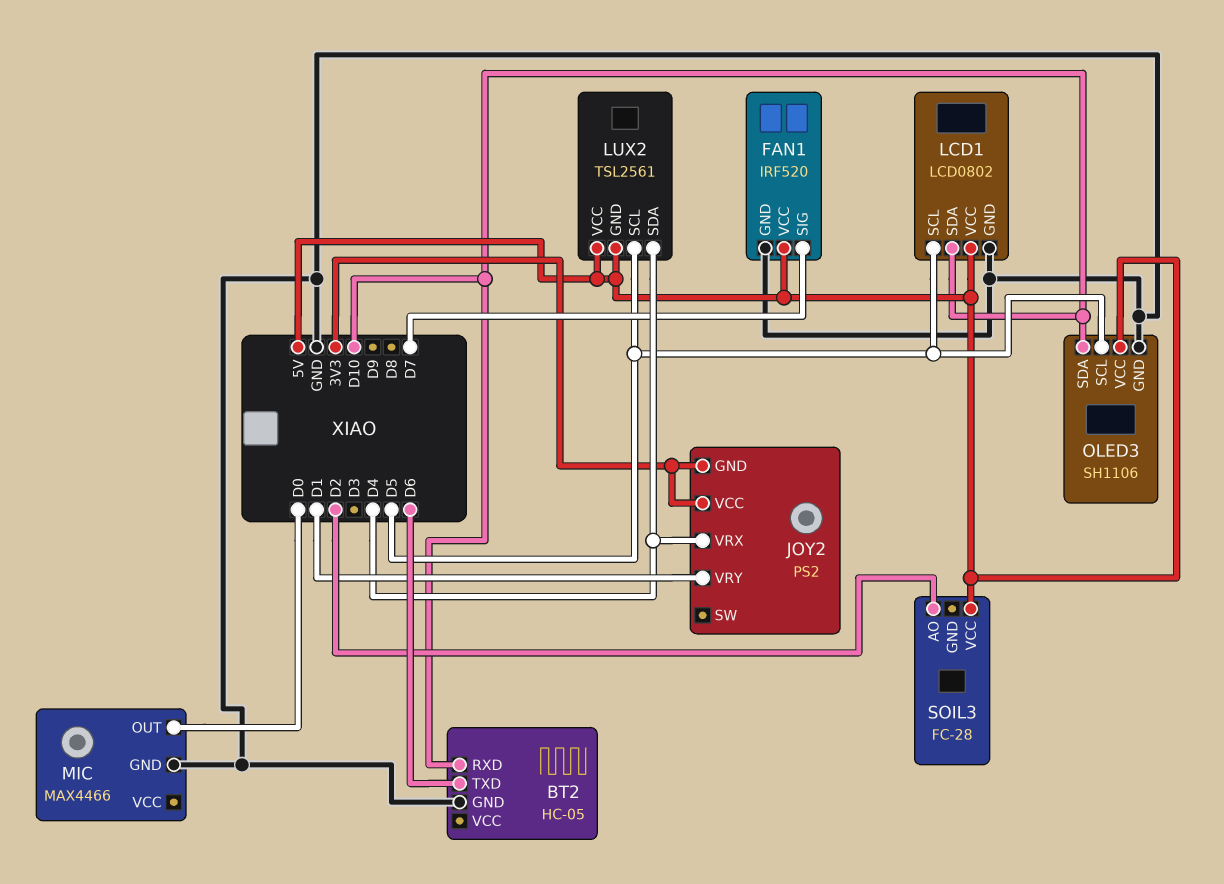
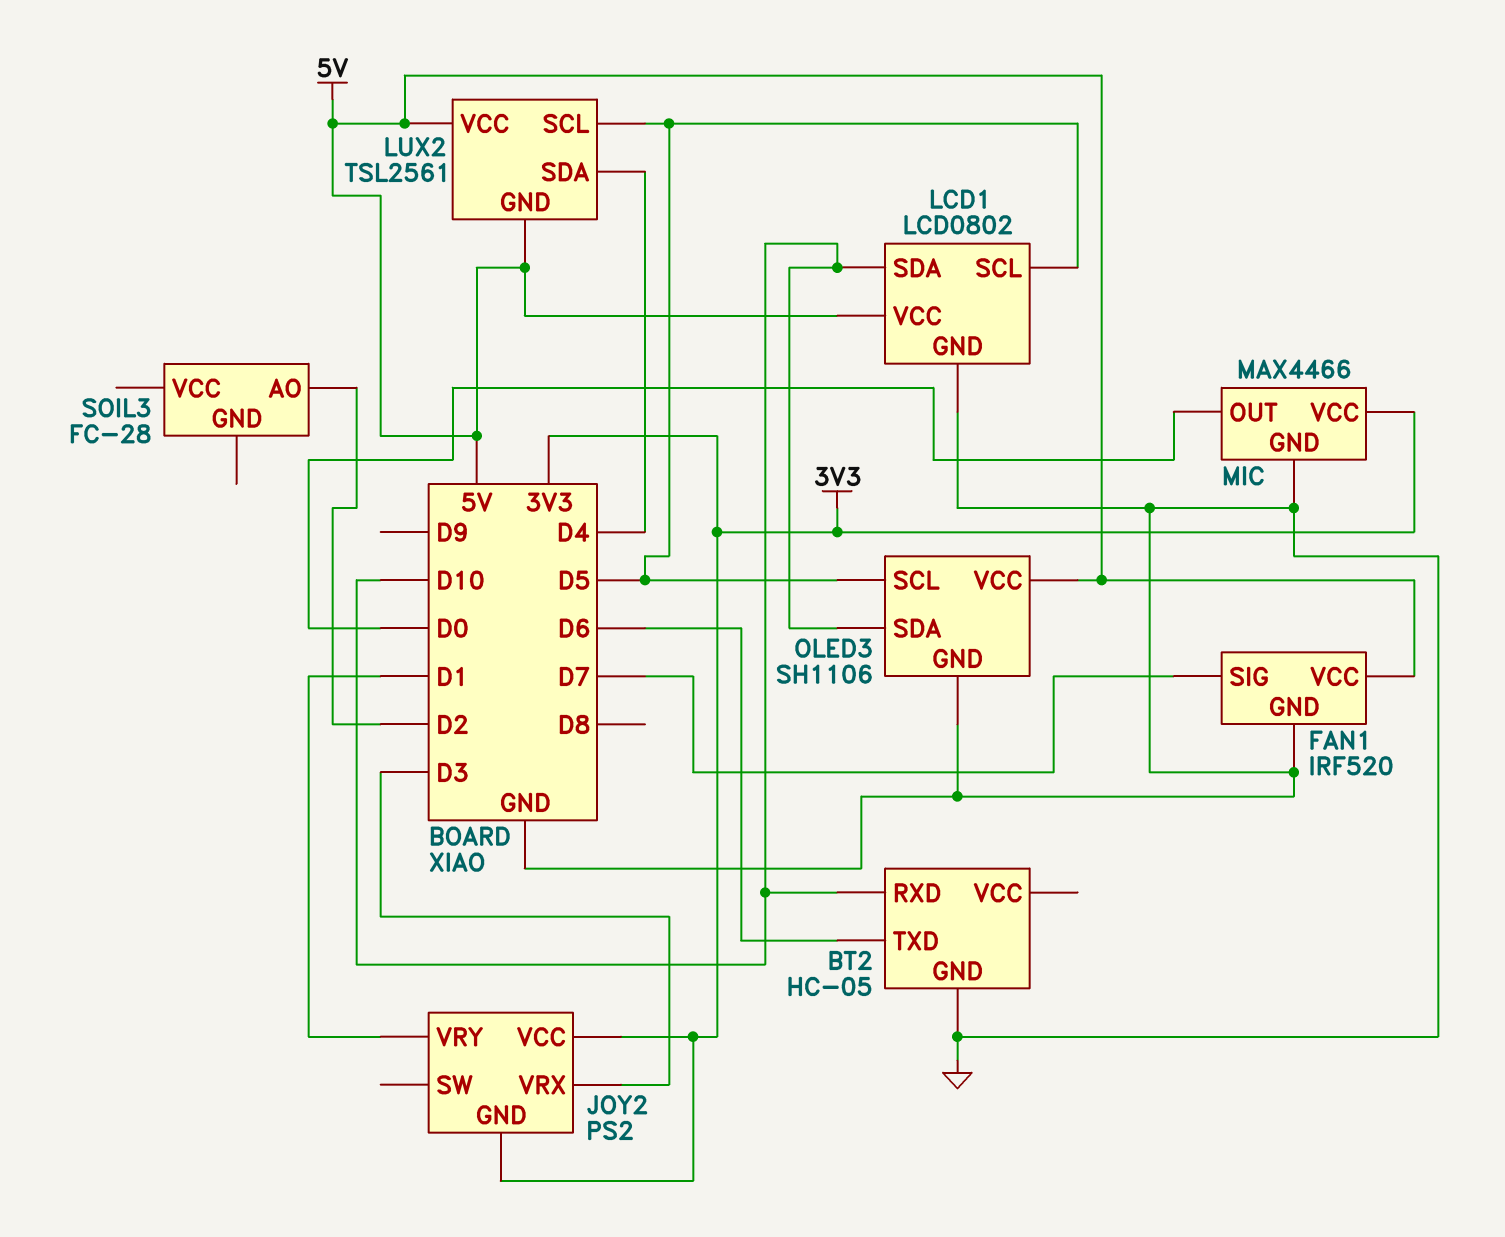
JOY2 pin VRX: D4 -> D3
MIC pin VCC: none -> 3V3
SOIL3 pin VCC: 5V -> none

